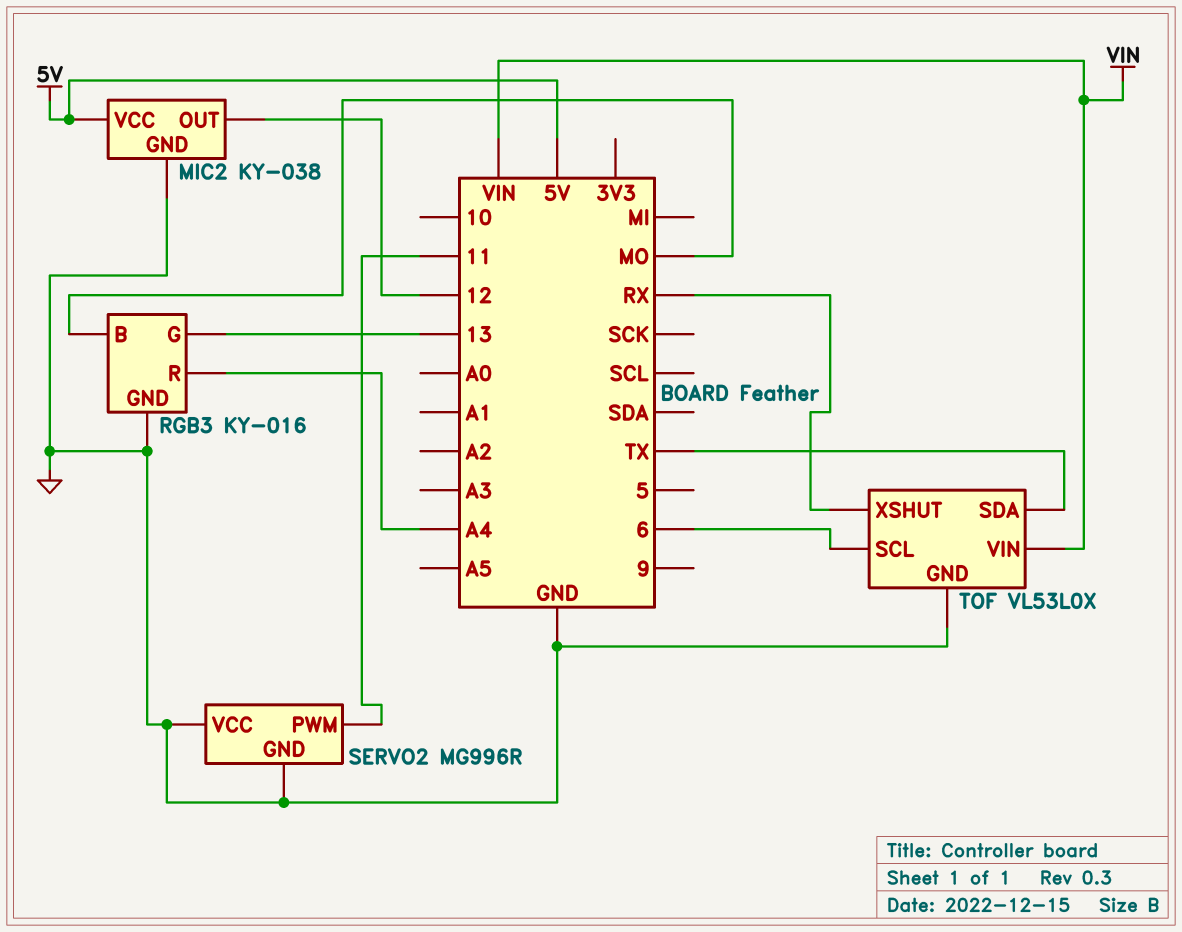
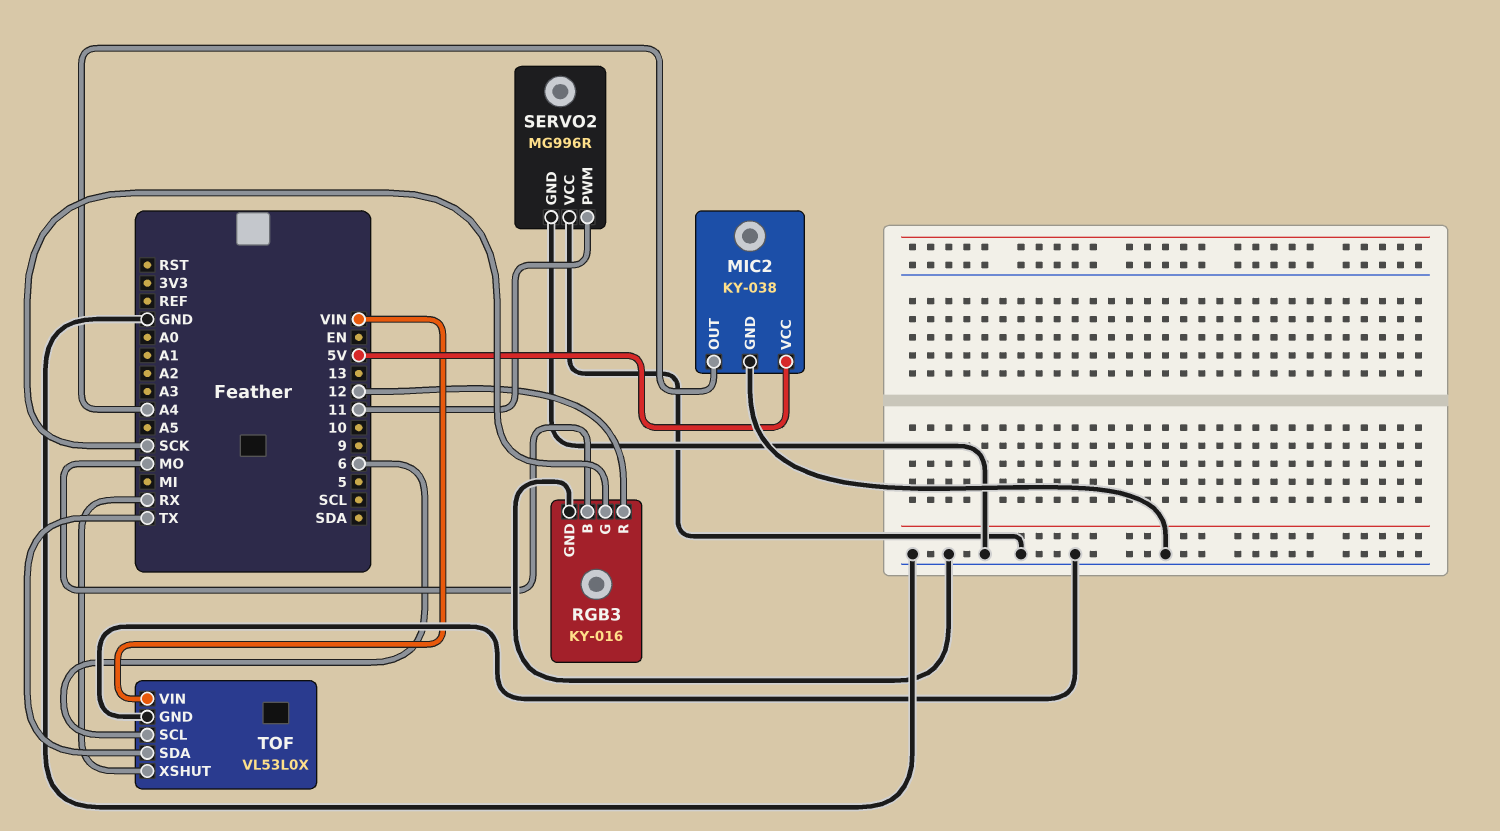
MIC2 pin OUT: 12 -> A4
RGB3 pin G: 13 -> SCK
RGB3 pin R: A4 -> 12

